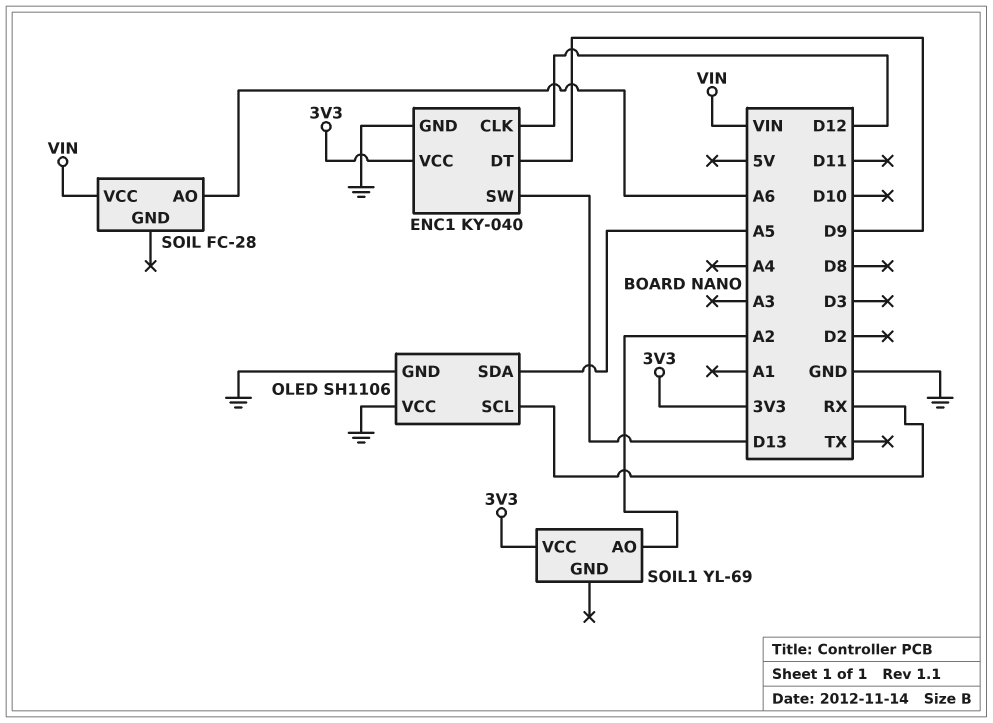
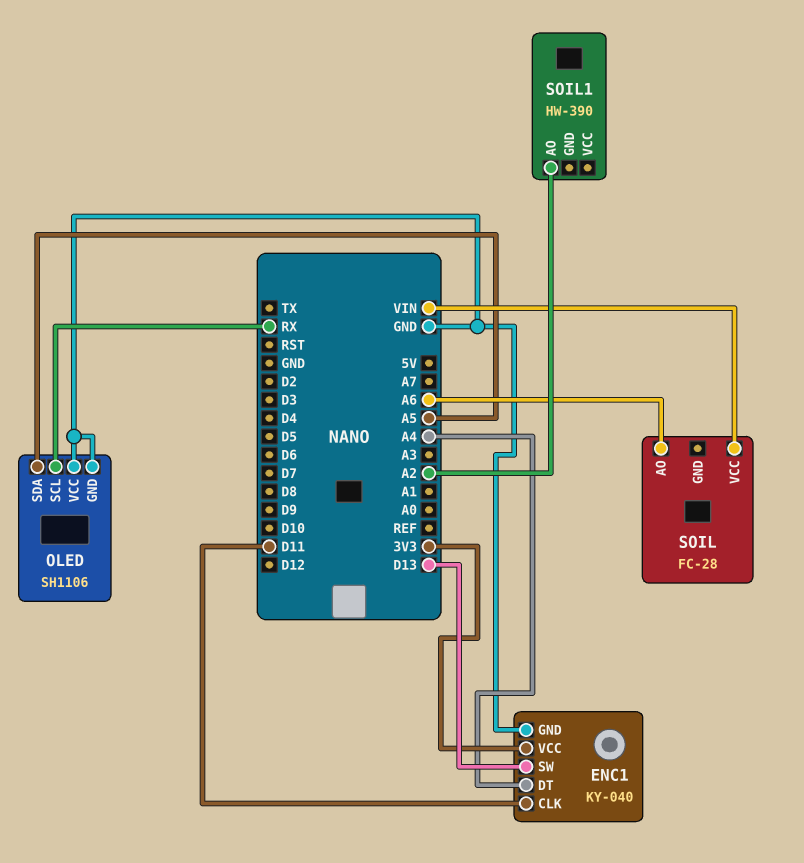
ENC1 pin CLK: D12 -> D11
ENC1 pin DT: D9 -> A4
SOIL1: YL-69 -> HW-390
SOIL1 pin VCC: 3V3 -> none

